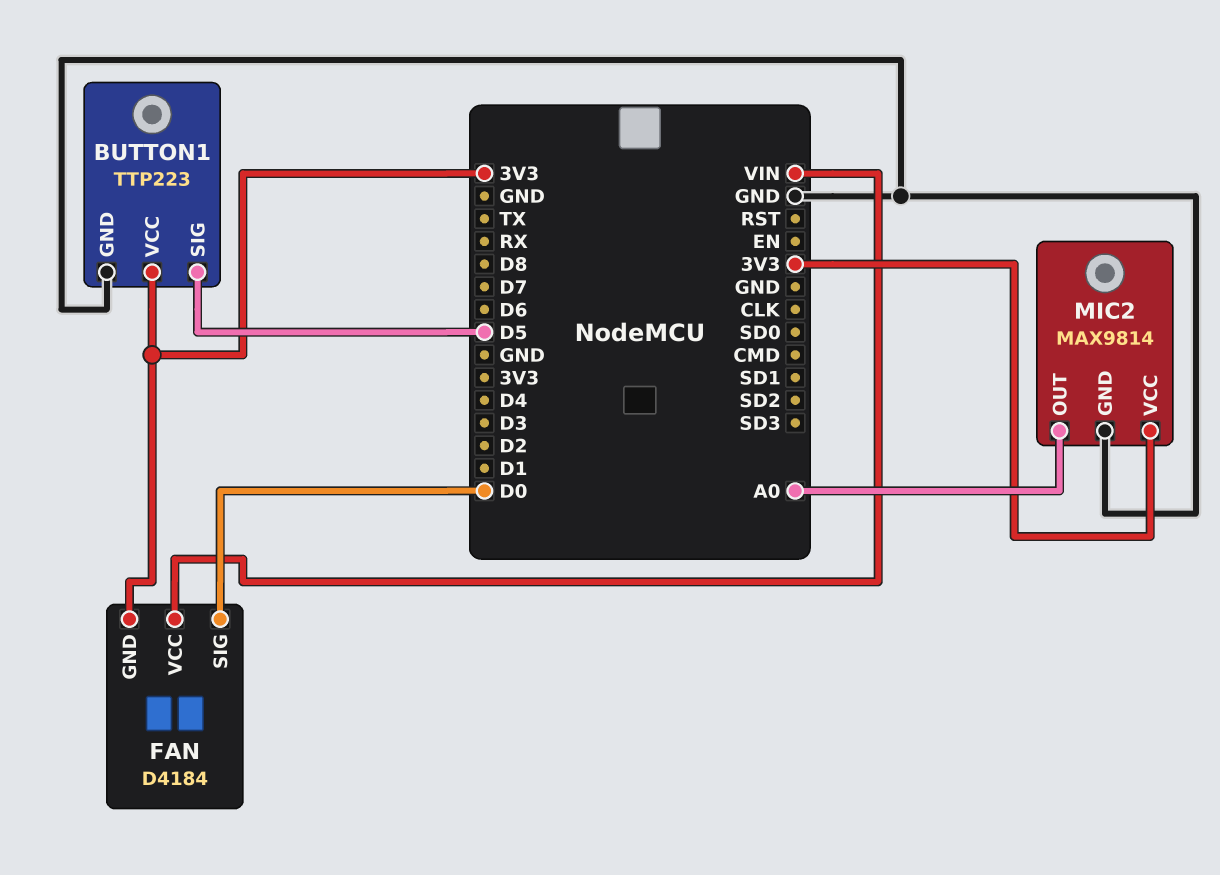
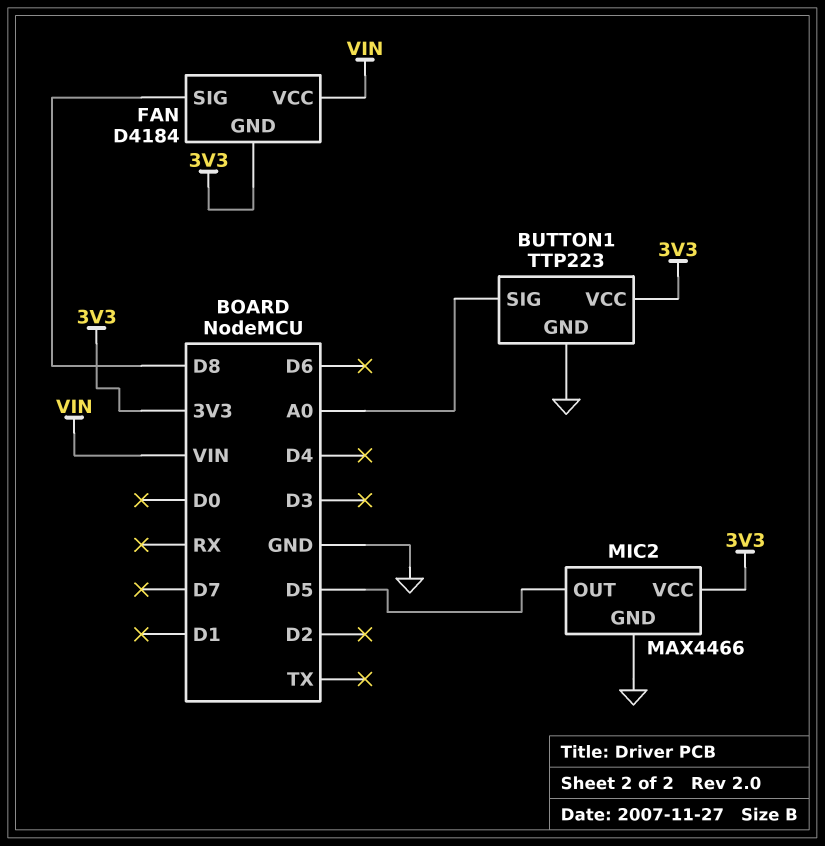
BUTTON1 pin SIG: D5 -> A0
FAN pin SIG: D0 -> D8
MIC2: MAX9814 -> MAX4466
MIC2 pin OUT: A0 -> D5

